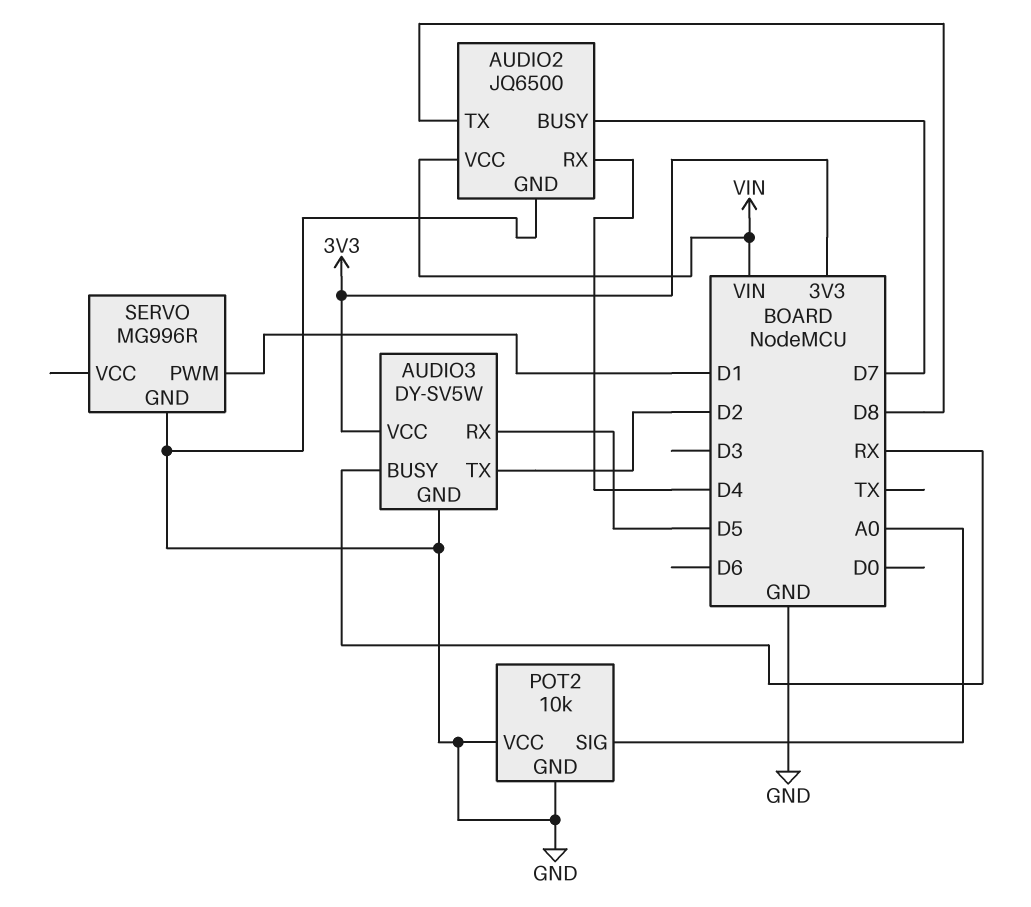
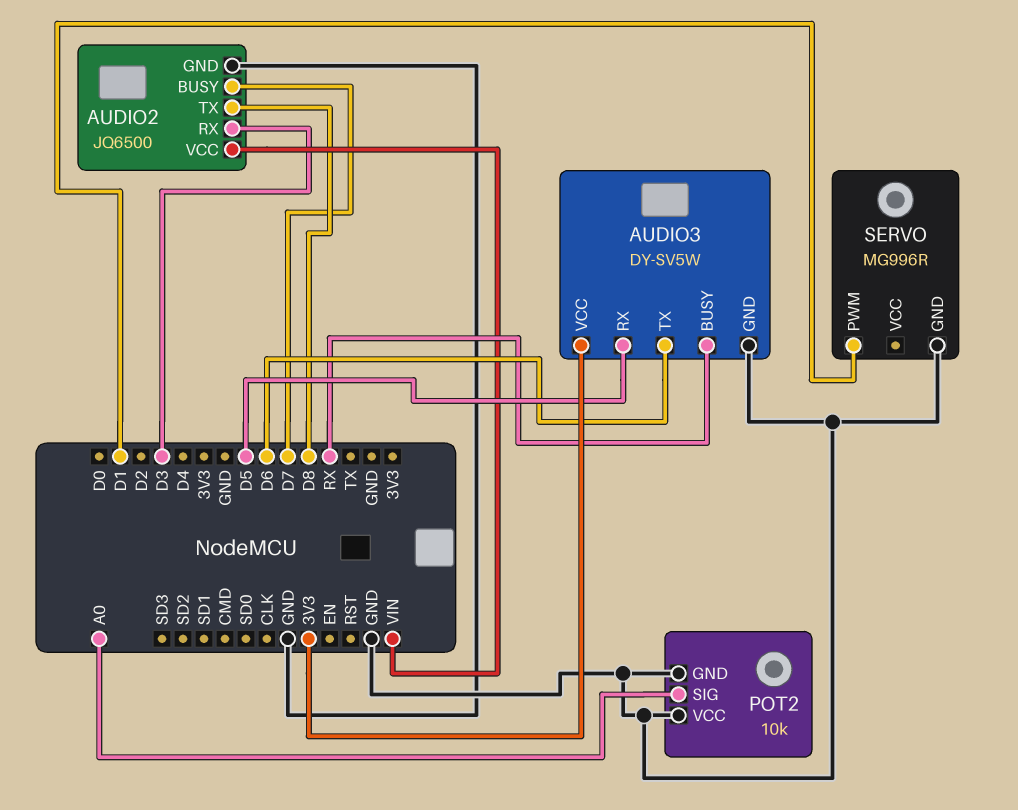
AUDIO2 pin RX: D4 -> D3
AUDIO3 pin TX: D2 -> D6

